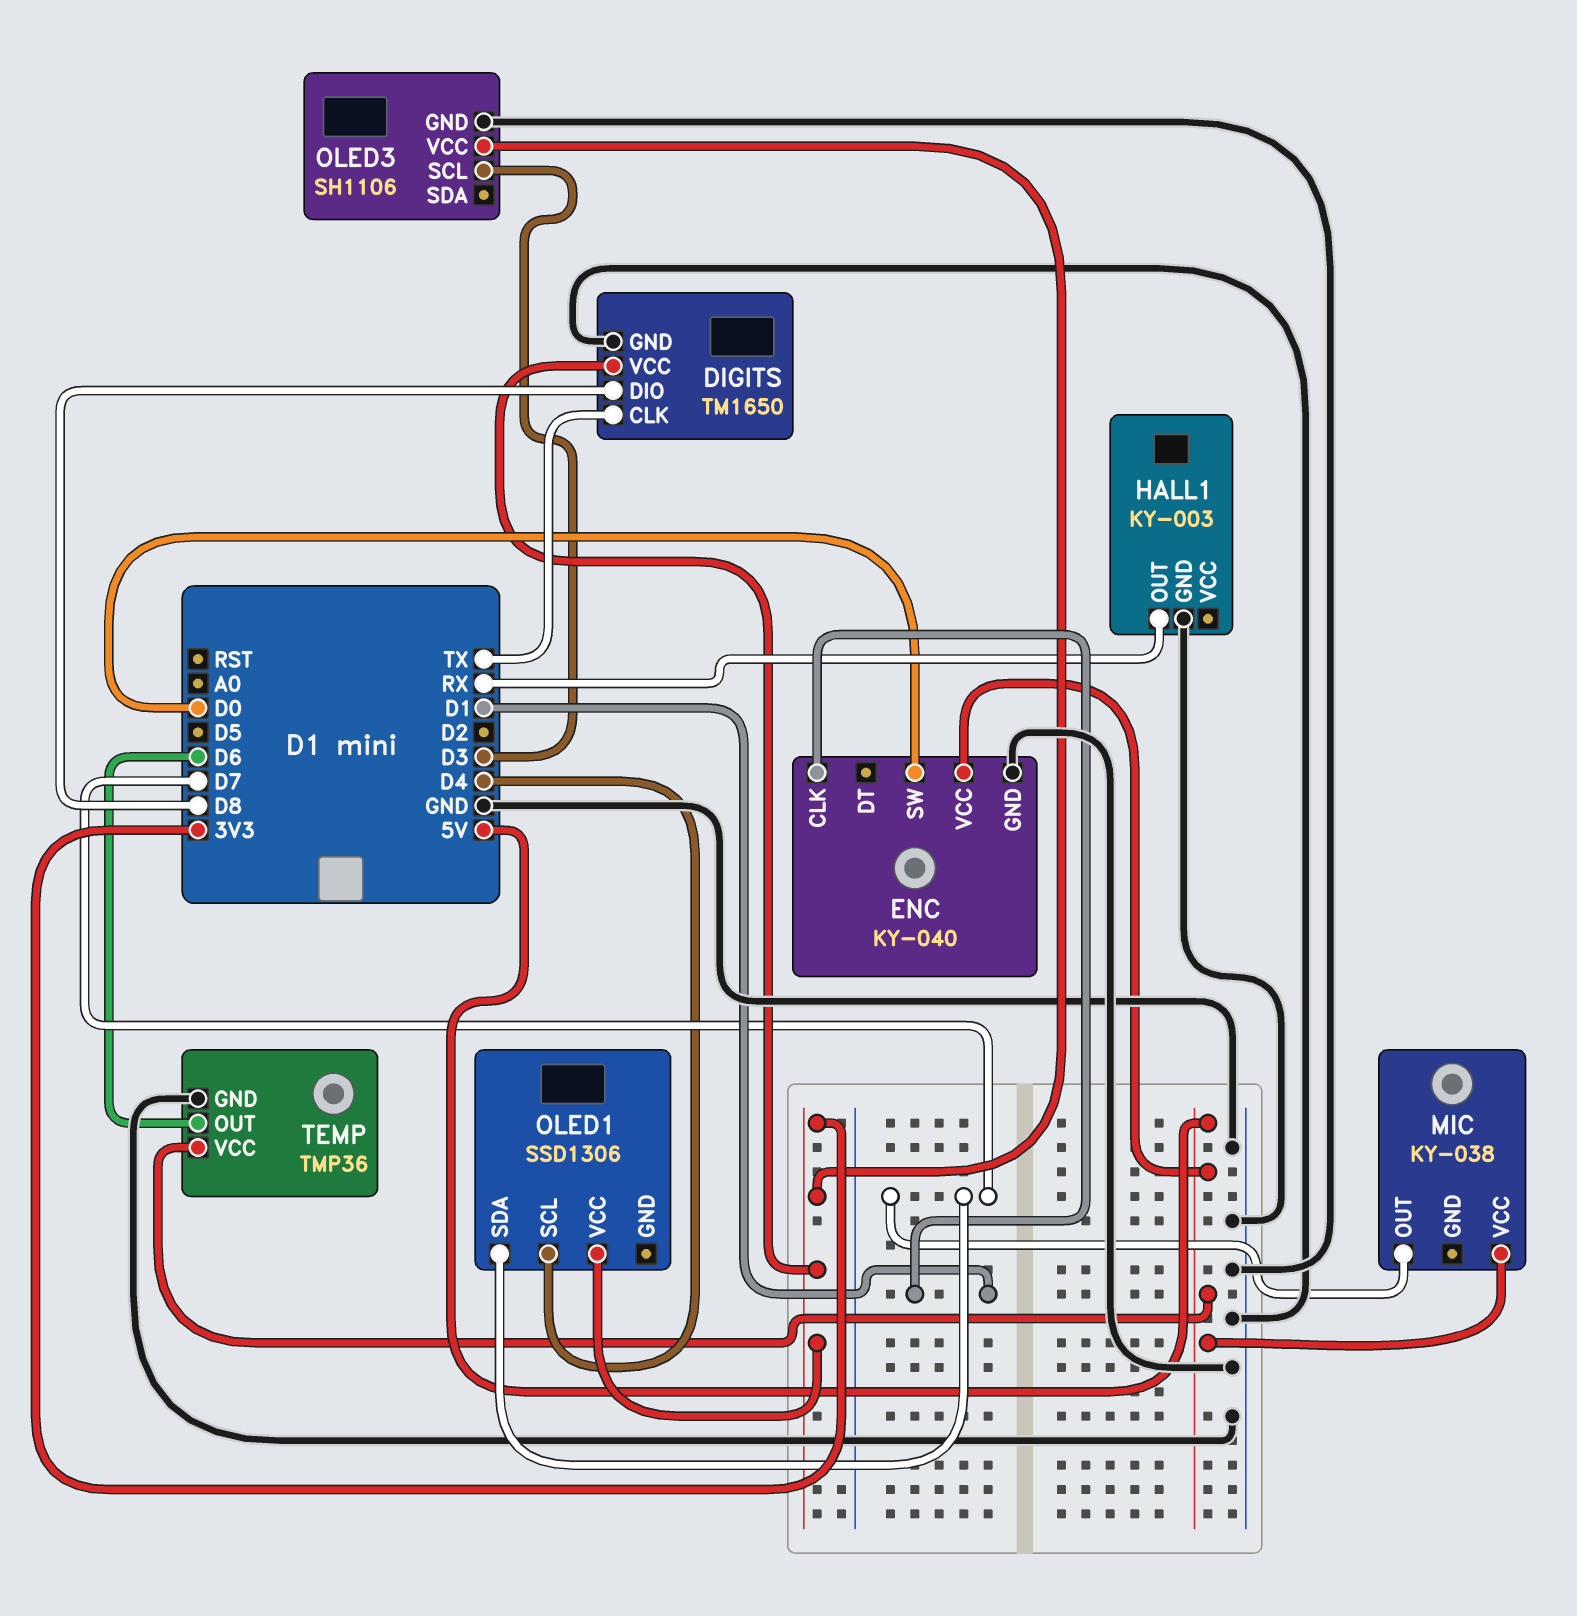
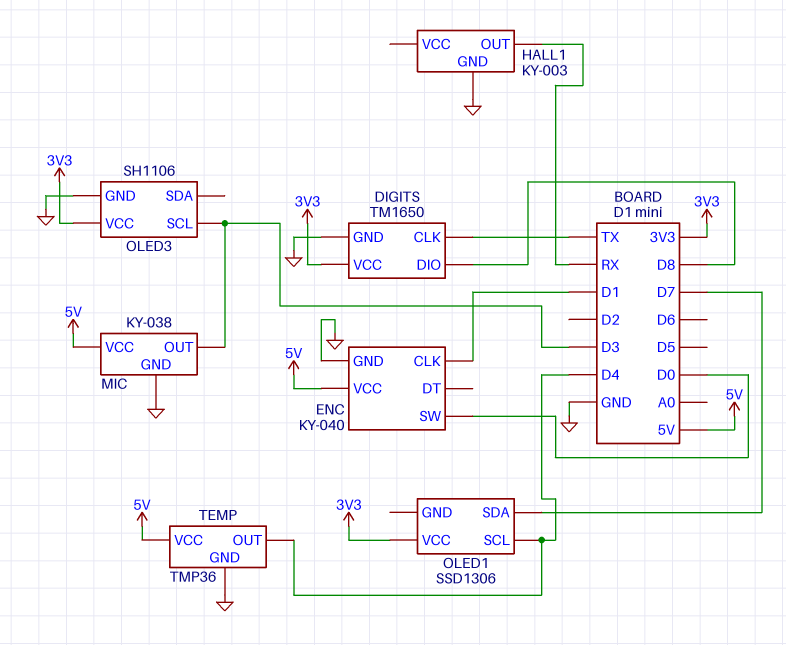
MIC pin GND: none -> GND
MIC pin OUT: D7 -> D3
TEMP pin OUT: D6 -> D4

